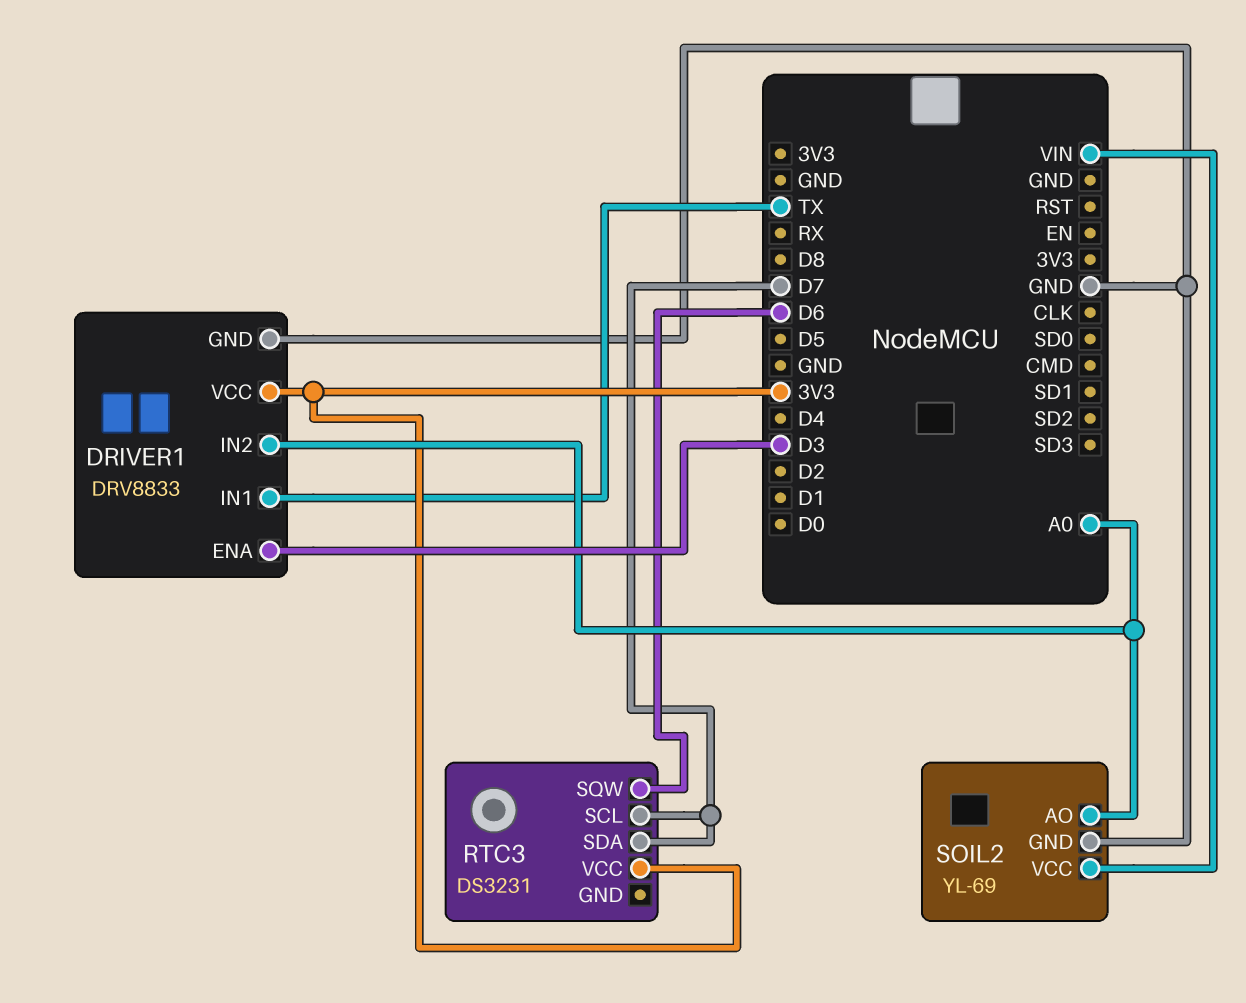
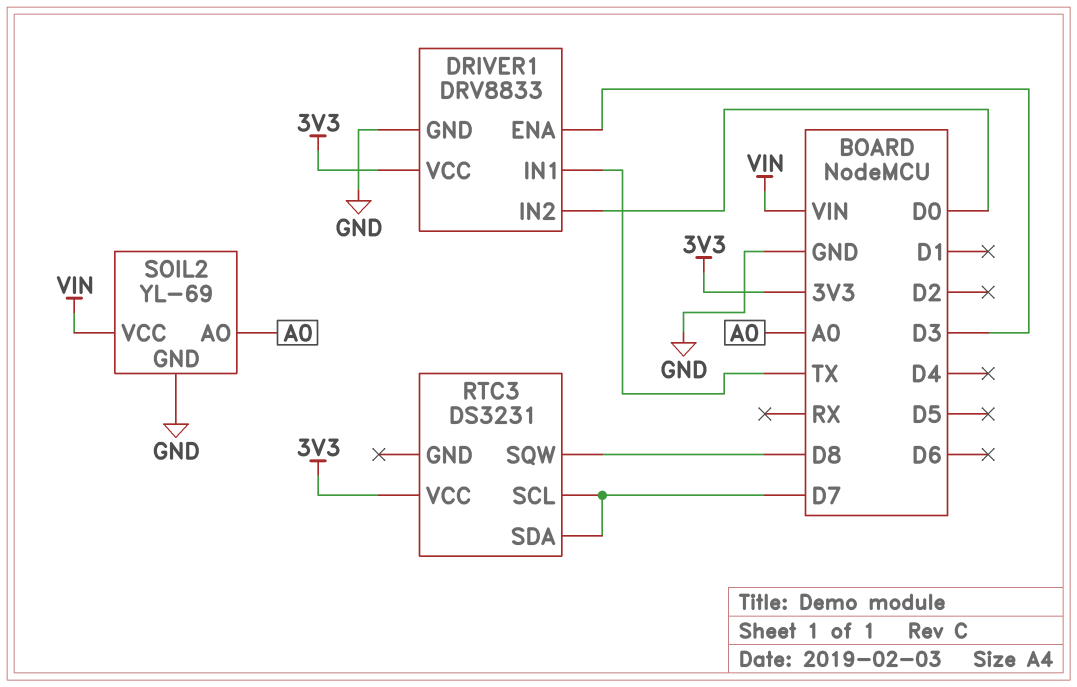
DRIVER1 pin IN2: A0 -> D0
RTC3 pin SQW: D6 -> D8

